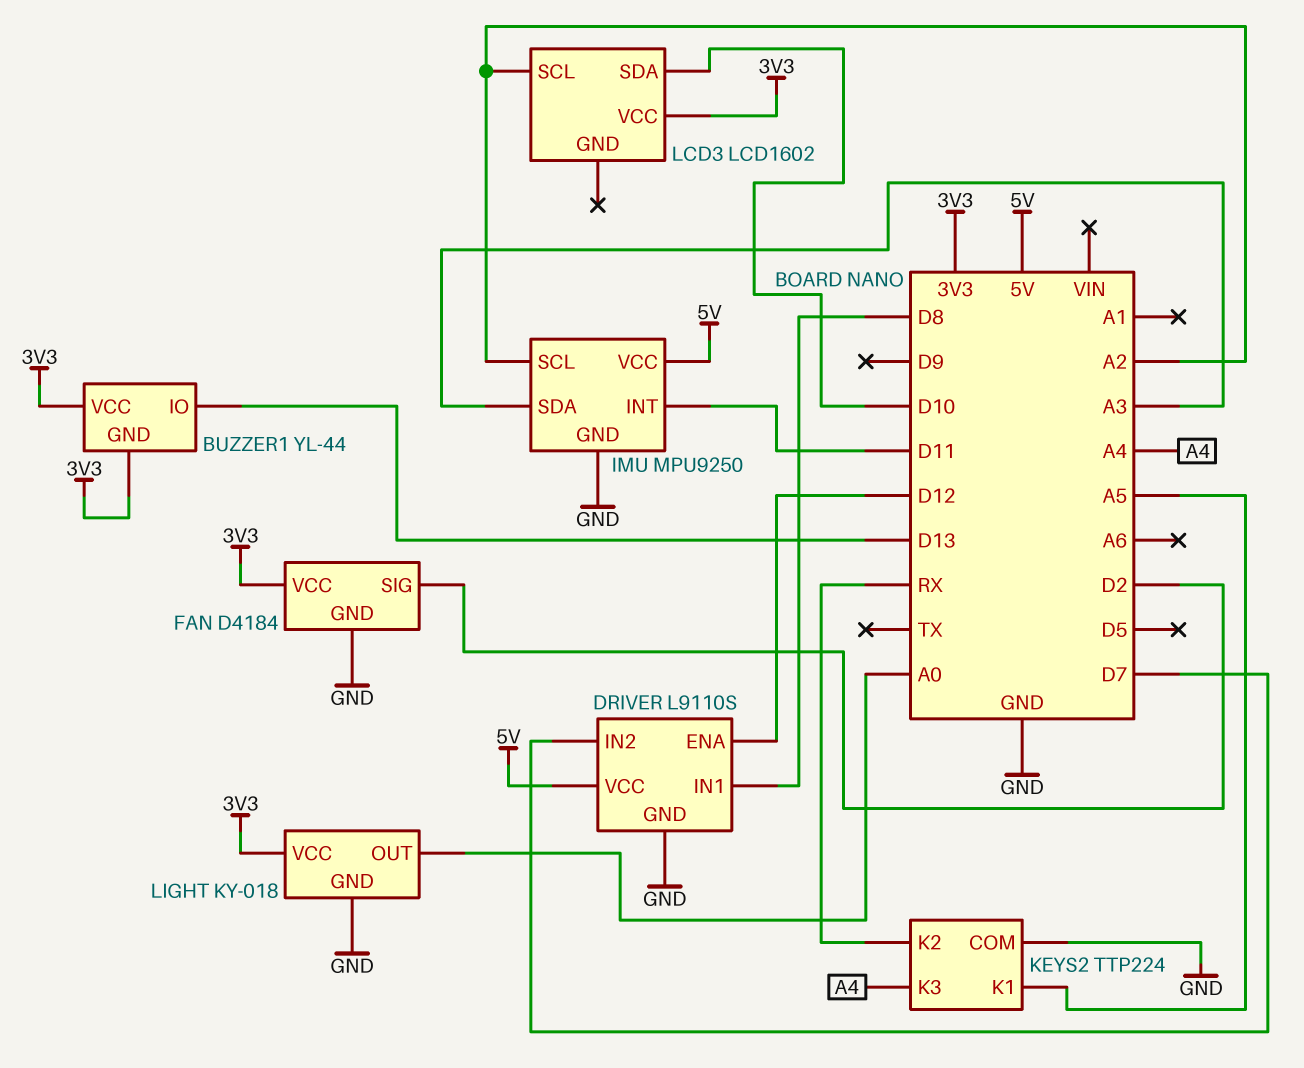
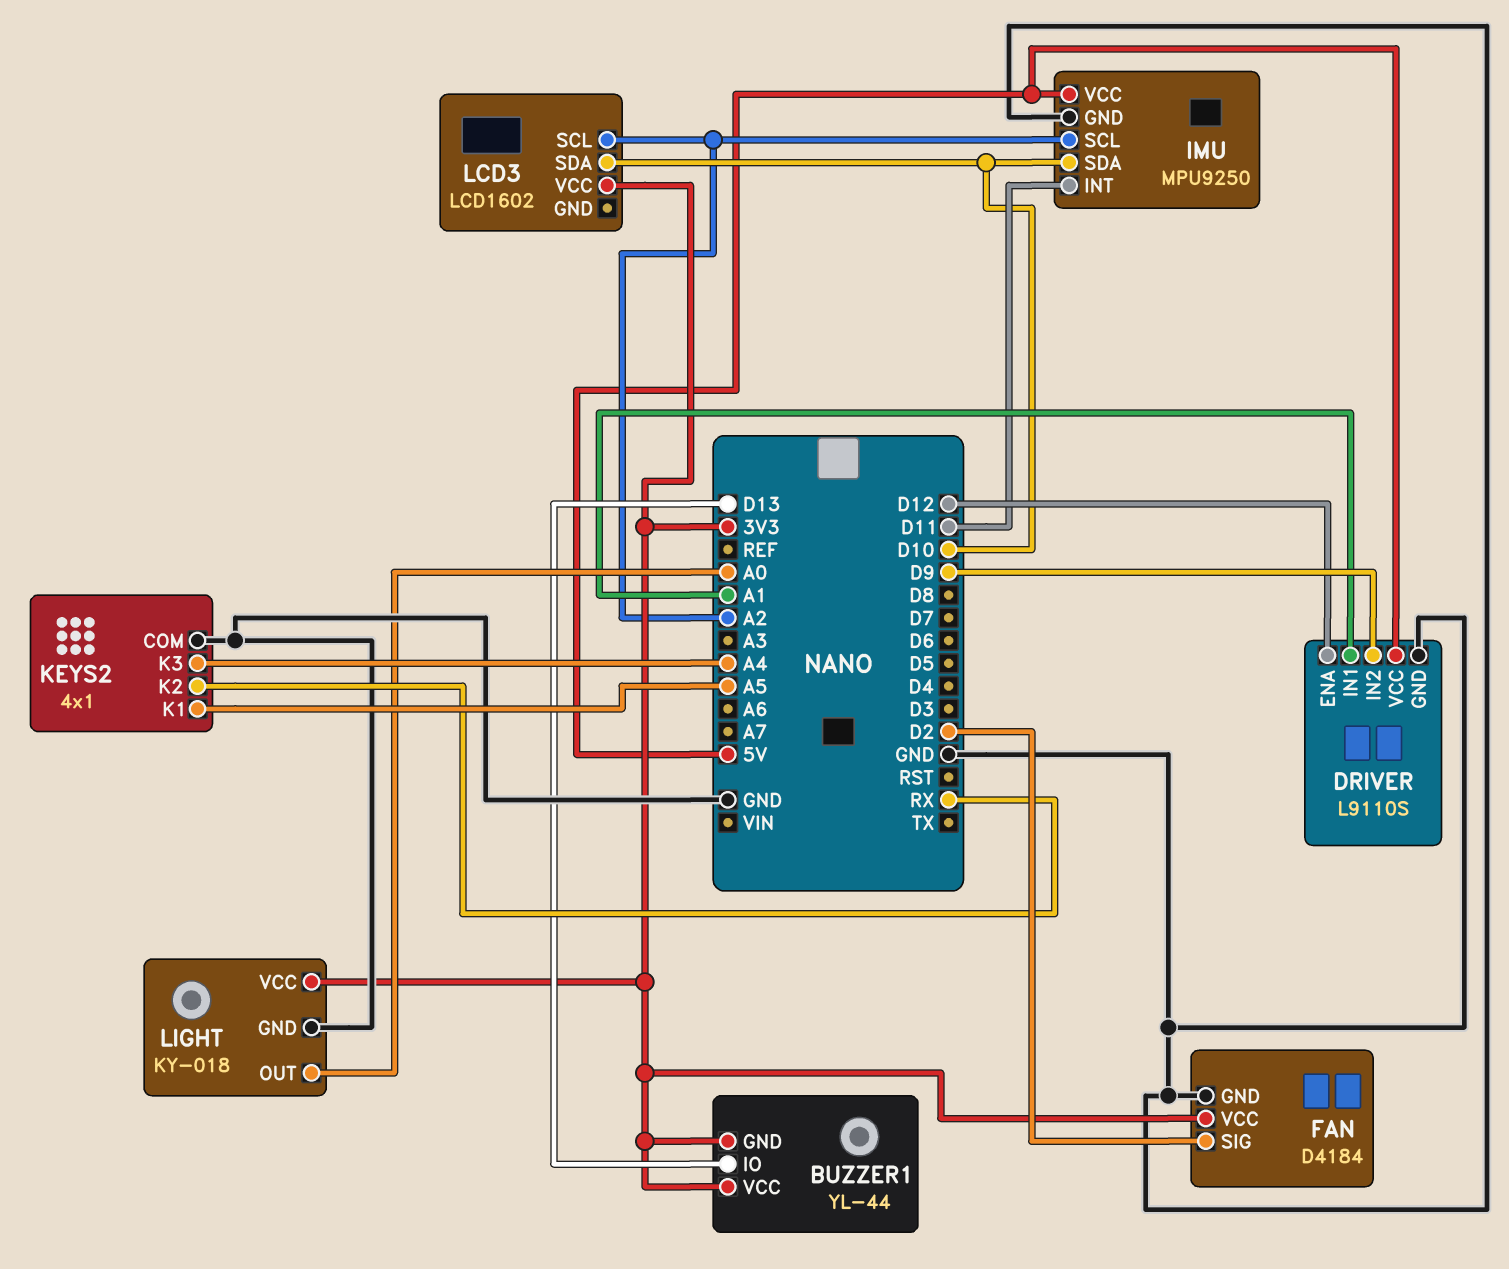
DRIVER pin IN1: D8 -> A1
DRIVER pin IN2: D7 -> D9
IMU pin SDA: A3 -> D10
KEYS2: TTP224 -> 4x1

